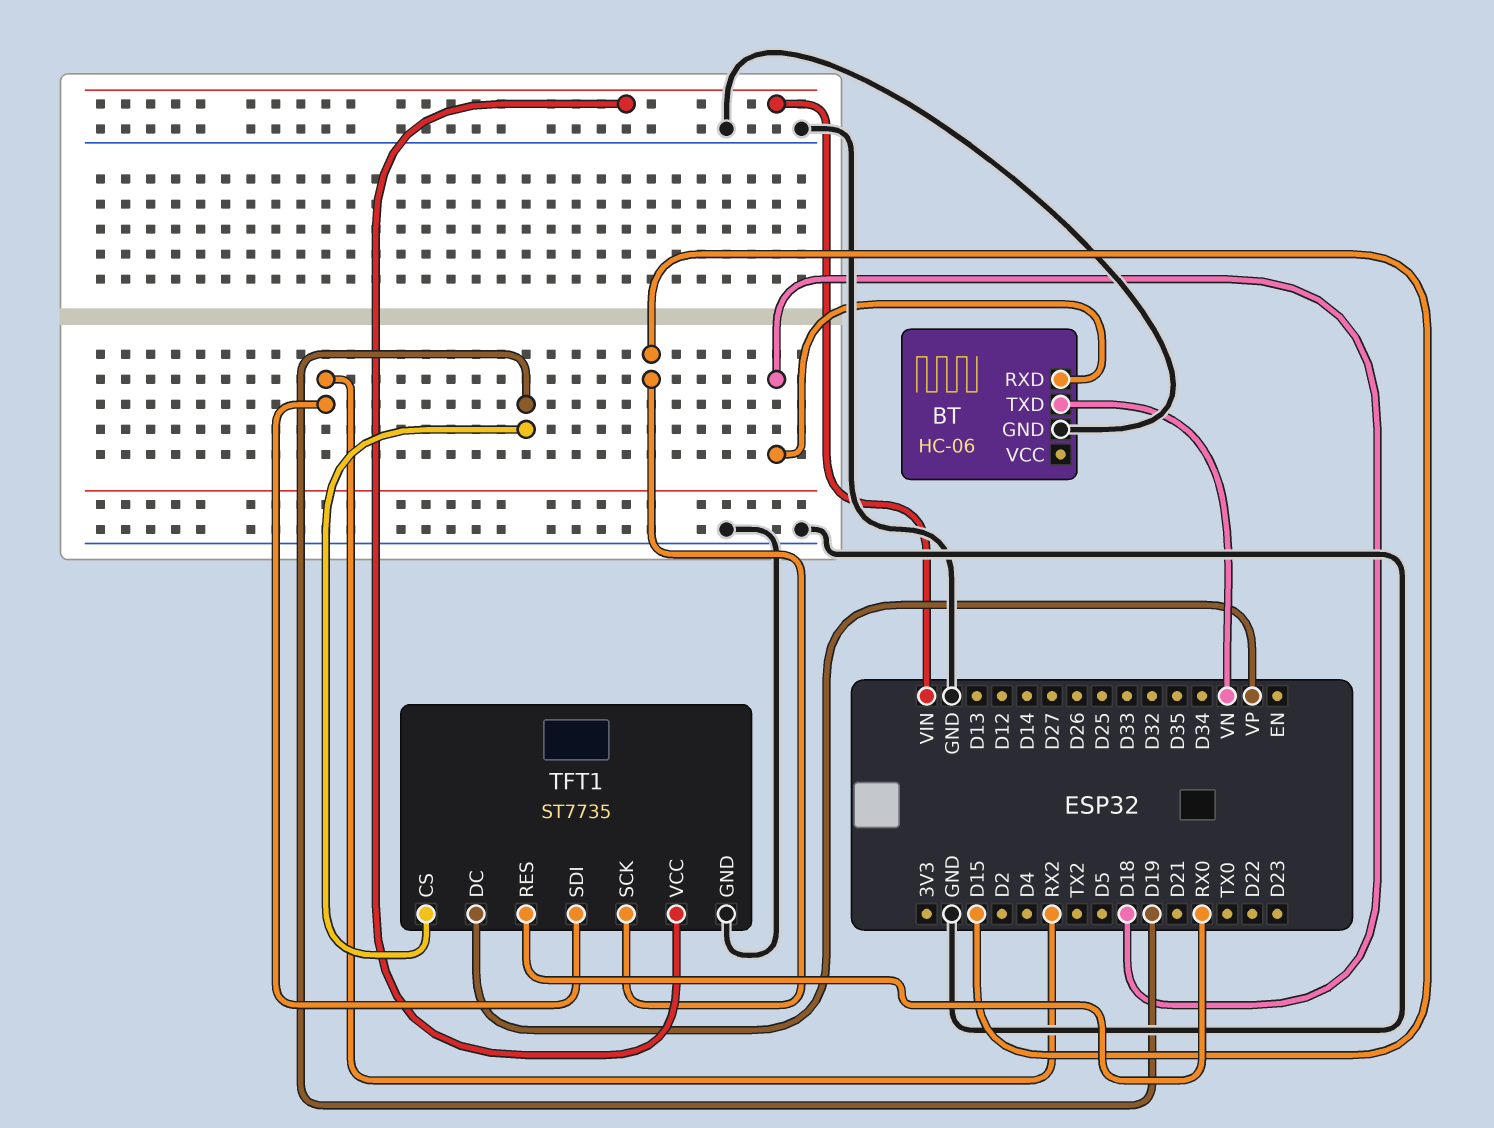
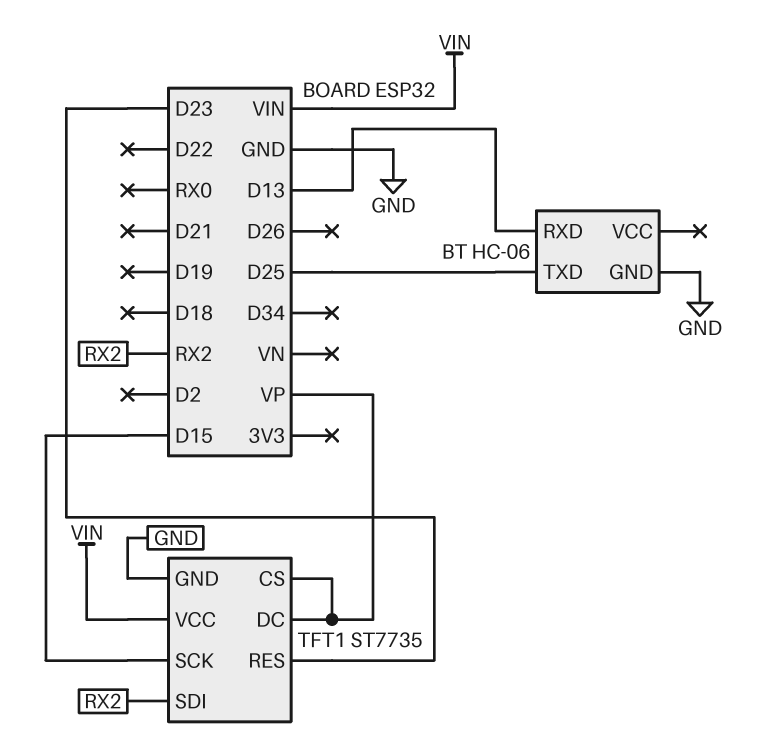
BT pin RXD: D18 -> D13
BT pin TXD: VN -> D25
TFT1 pin CS: D19 -> VP
TFT1 pin RES: RX0 -> D23

